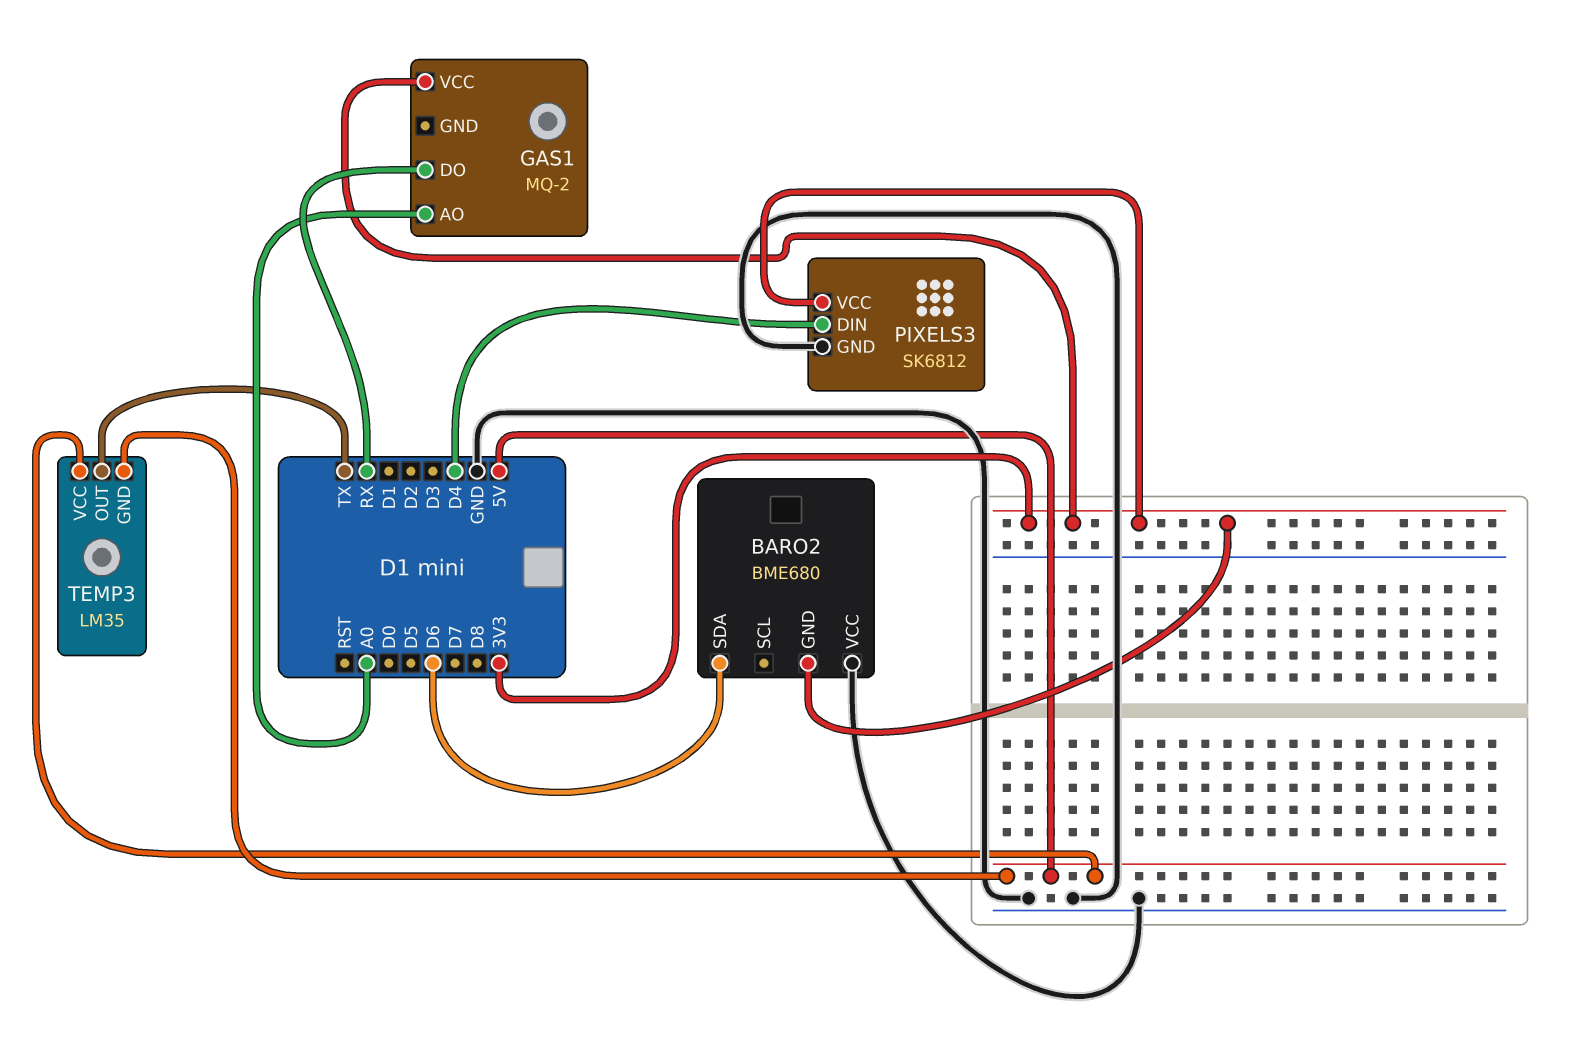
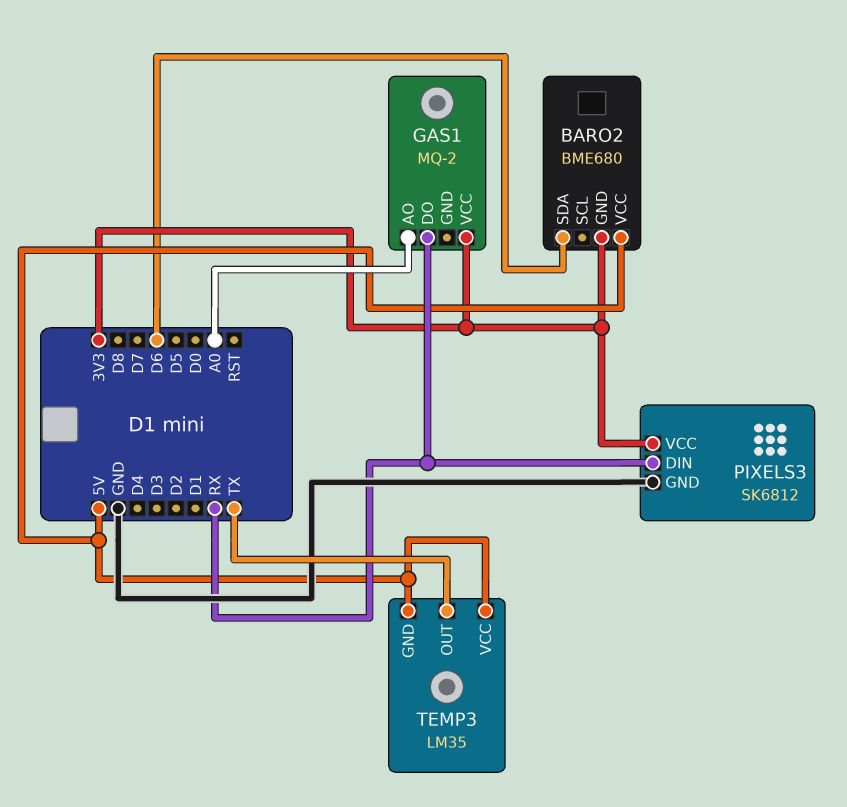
BARO2 pin VCC: GND -> 5V
PIXELS3 pin DIN: D4 -> RX

